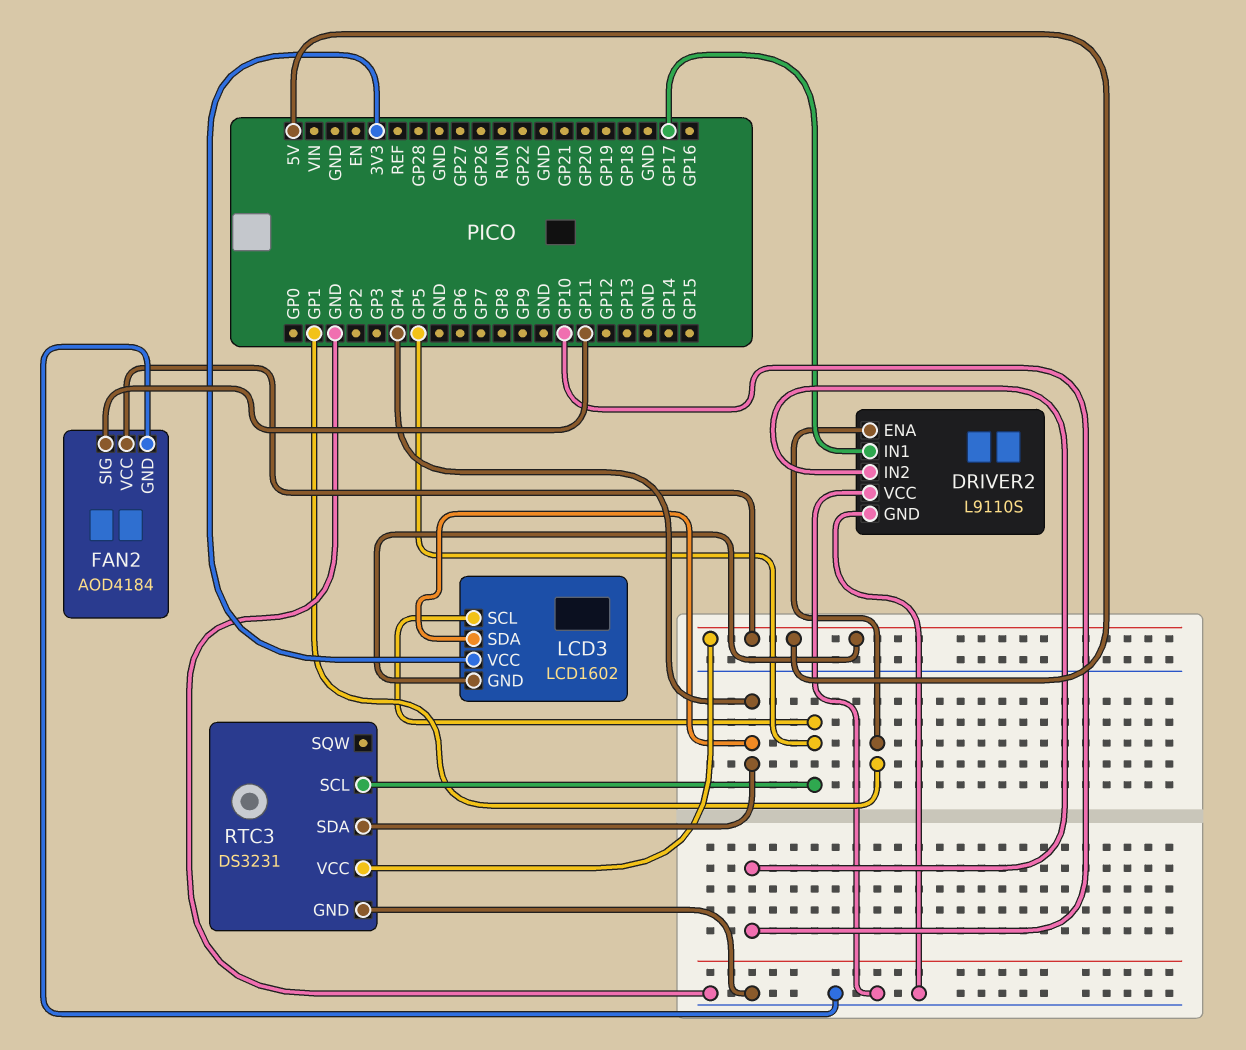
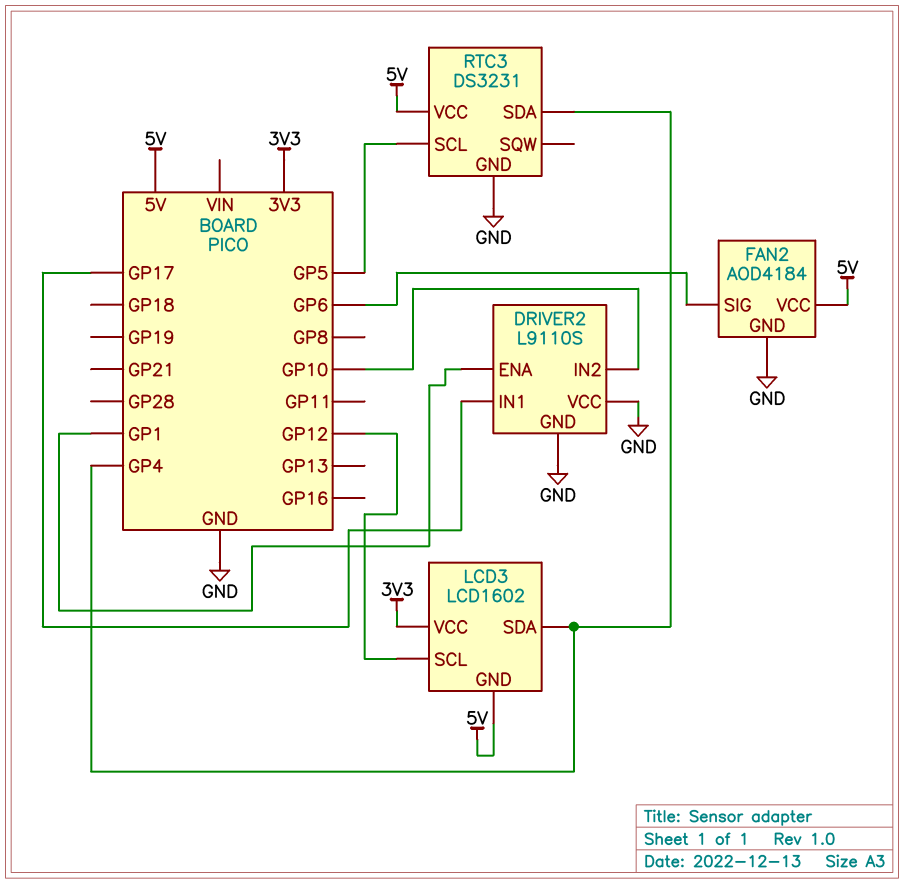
FAN2 pin SIG: GP11 -> GP6
LCD3 pin SCL: GP5 -> GP12

